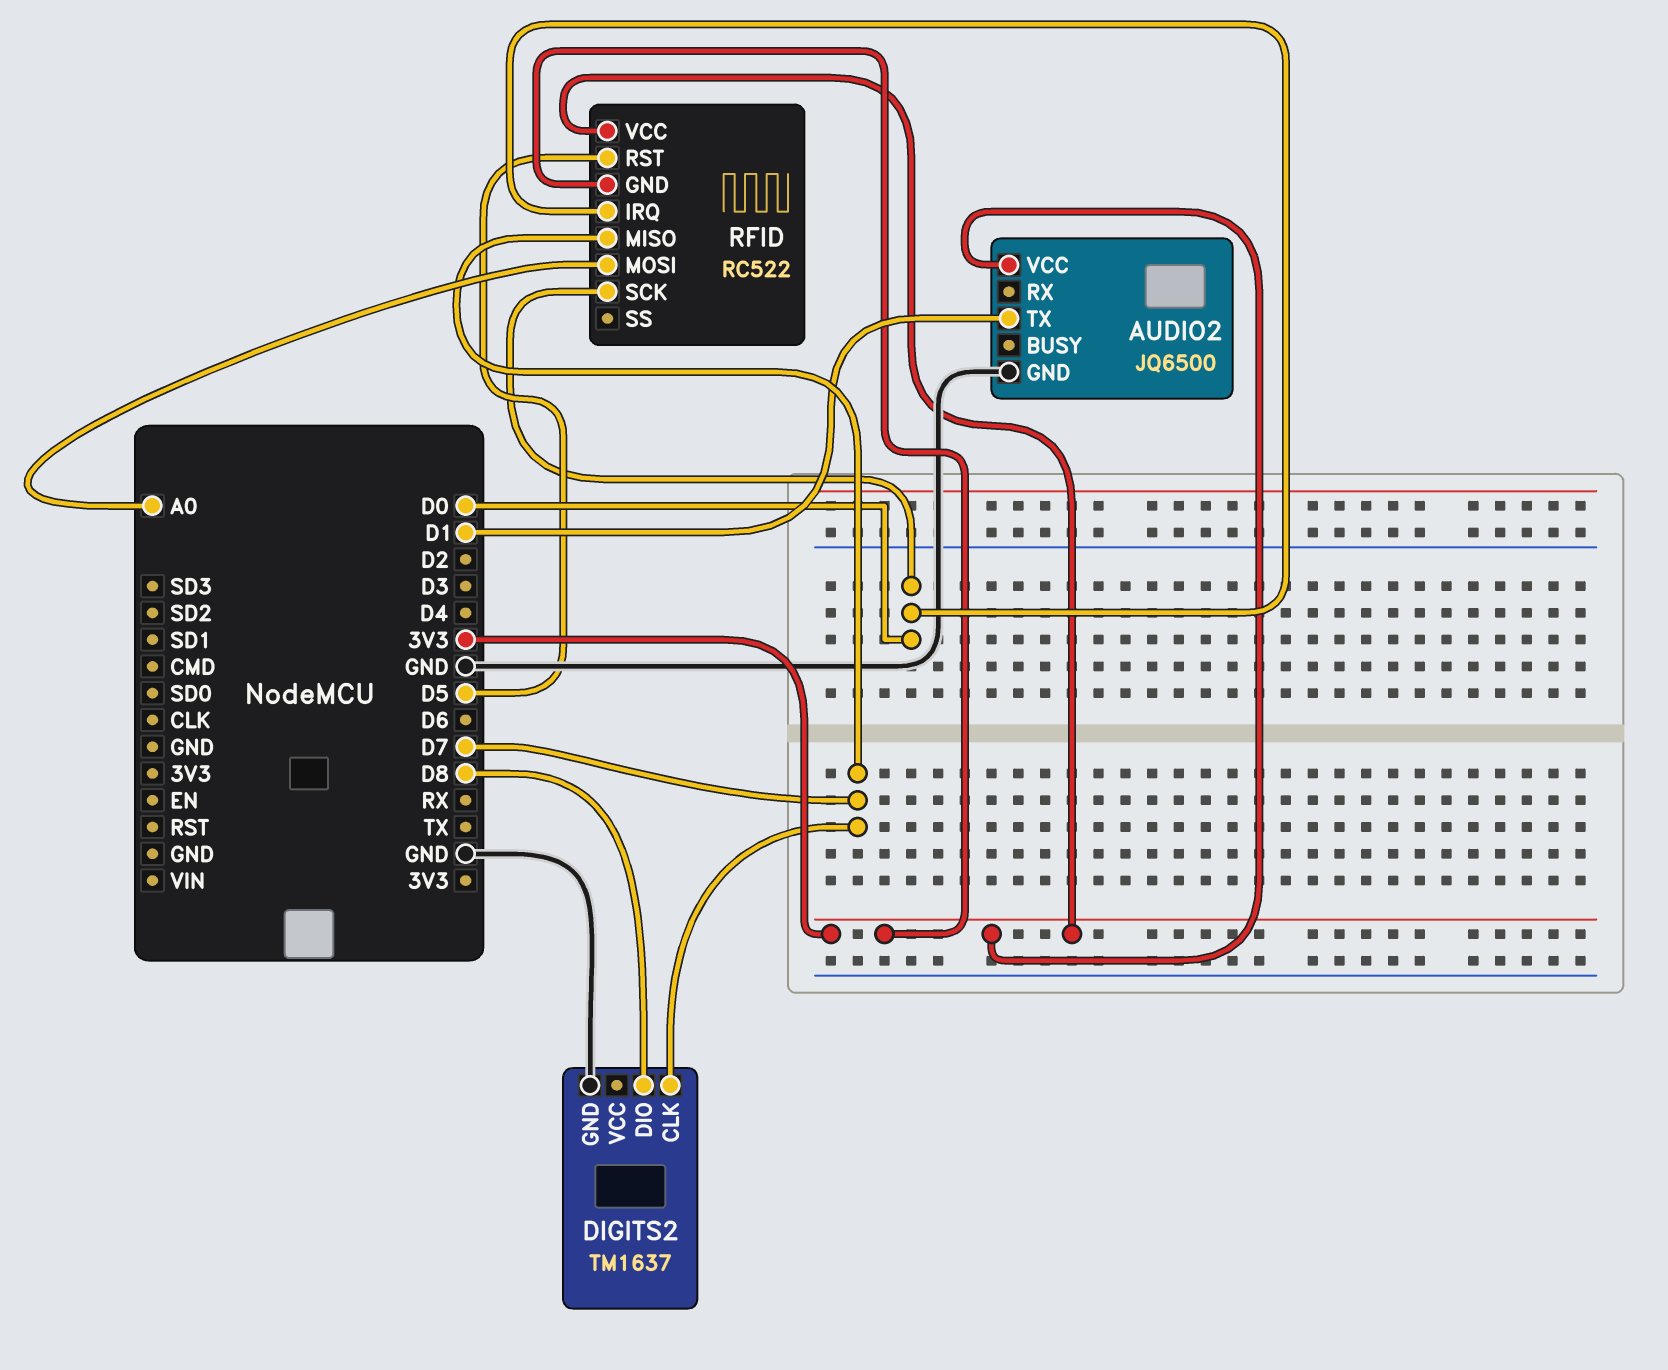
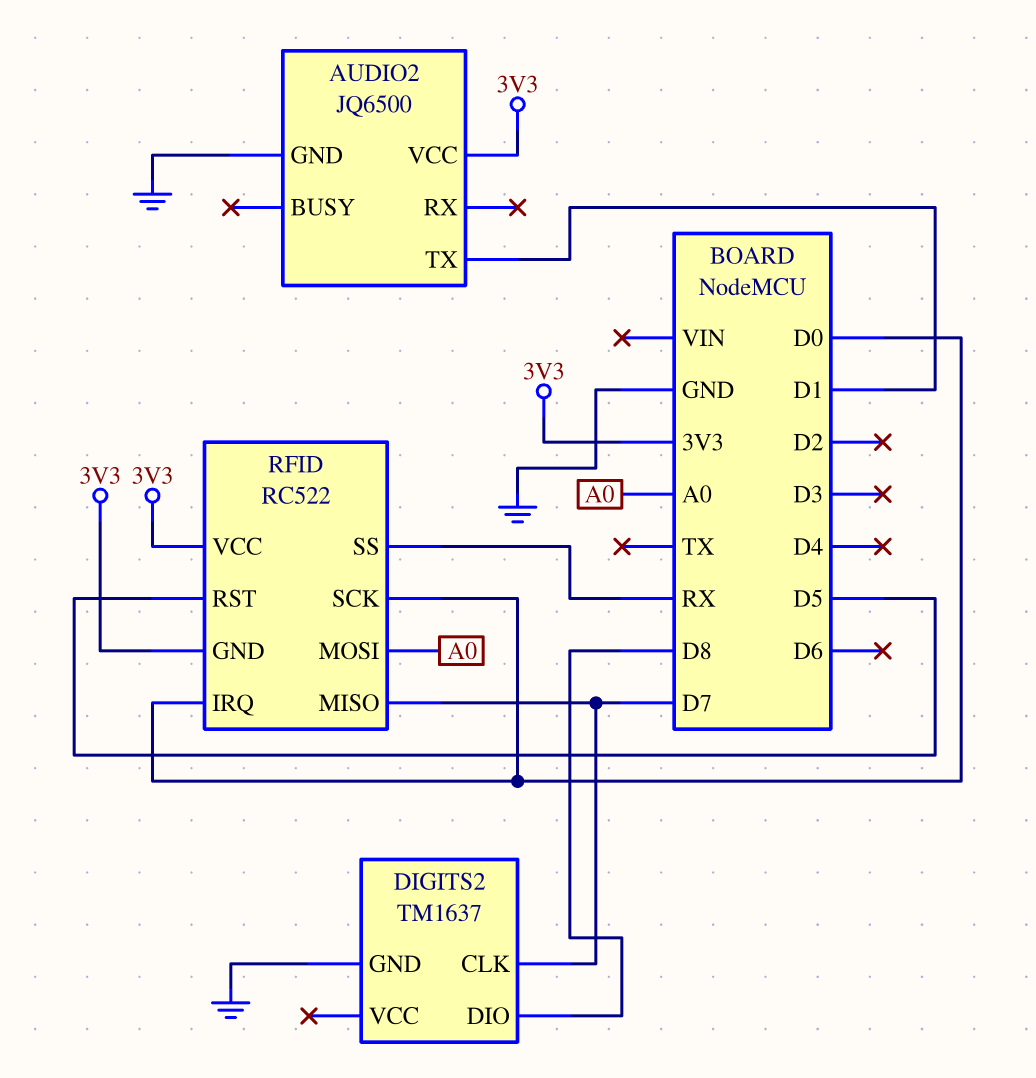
RFID pin SS: none -> RX

